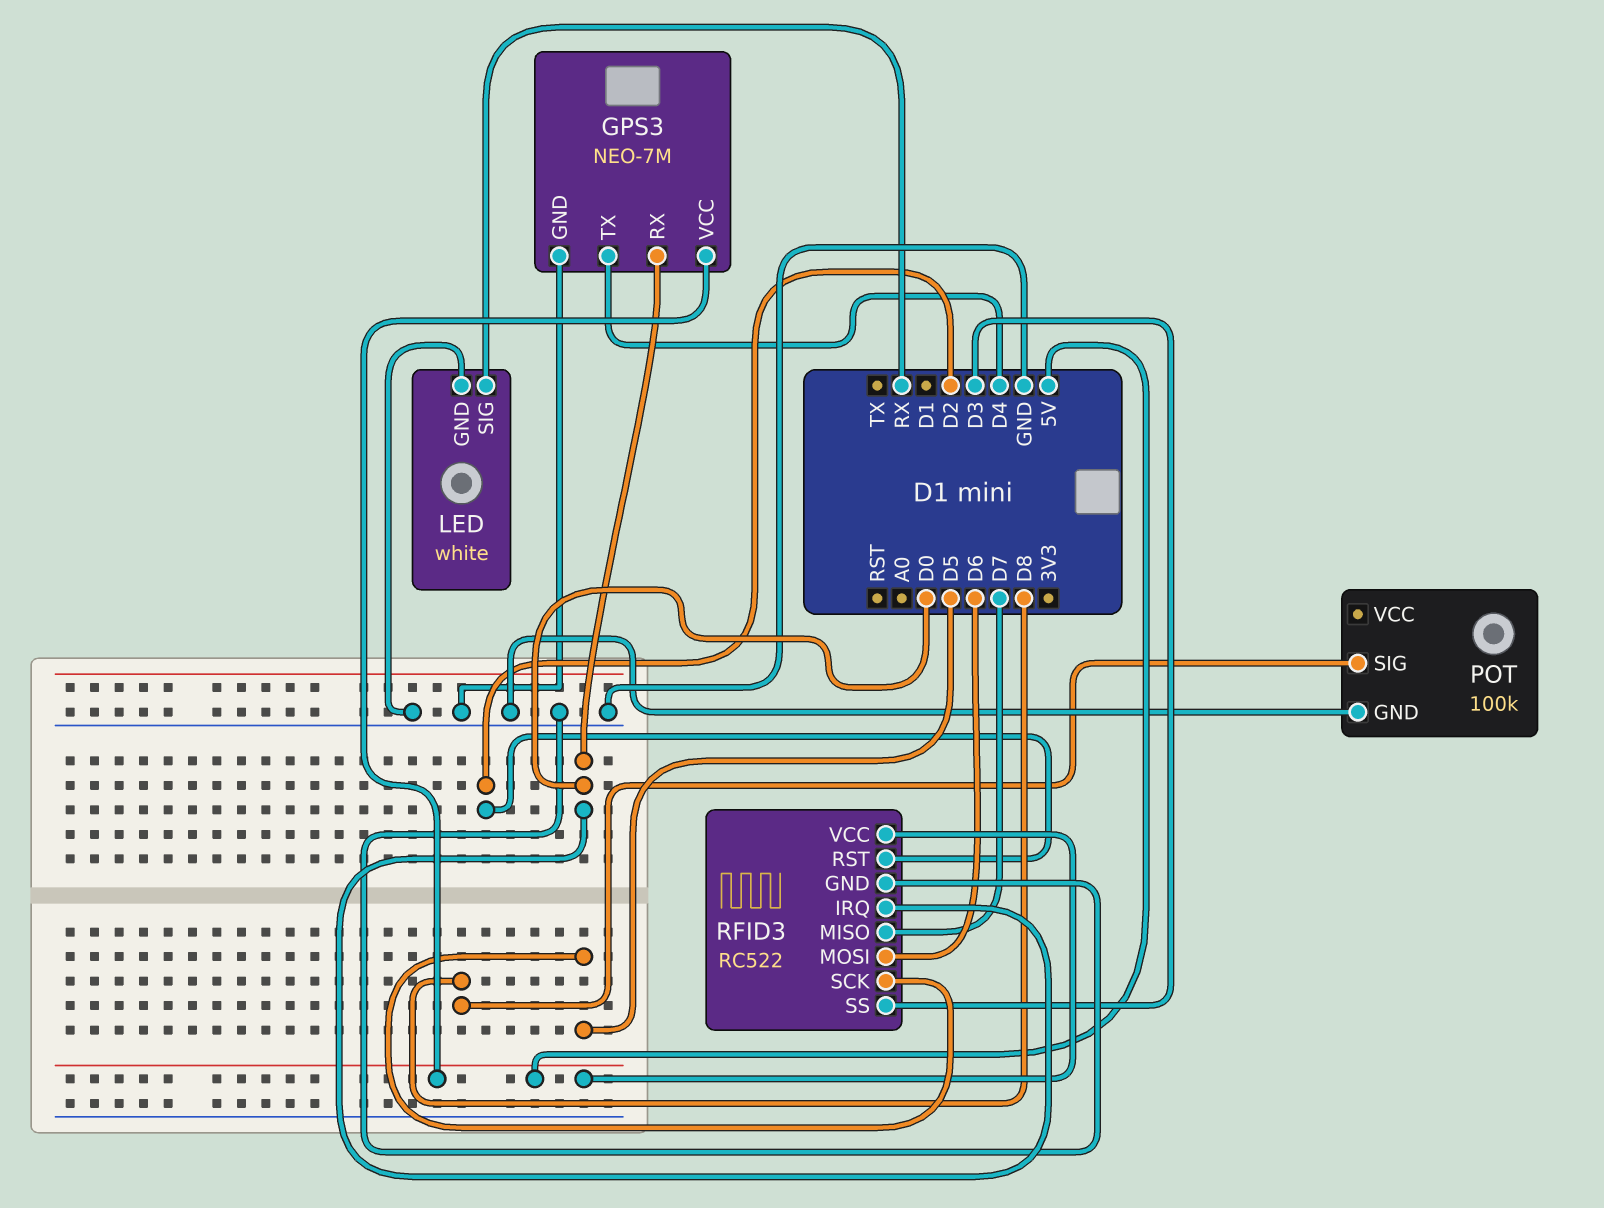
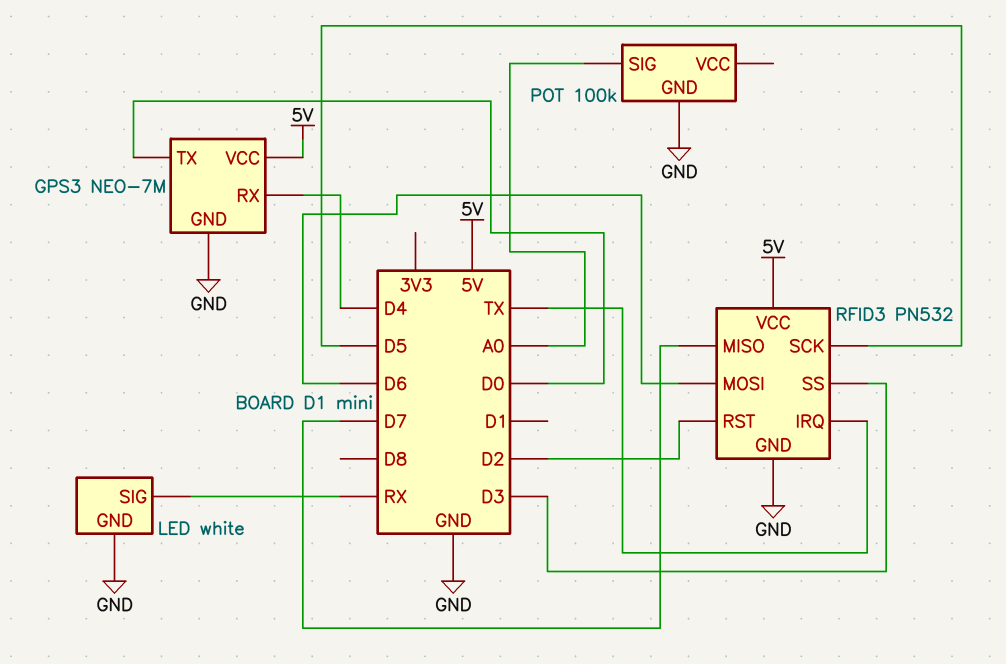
GPS3 pin RX: D0 -> D4
GPS3 pin TX: D4 -> D0
POT pin SIG: D8 -> A0
RFID3: RC522 -> PN532
RFID3 pin IRQ: D0 -> TX

